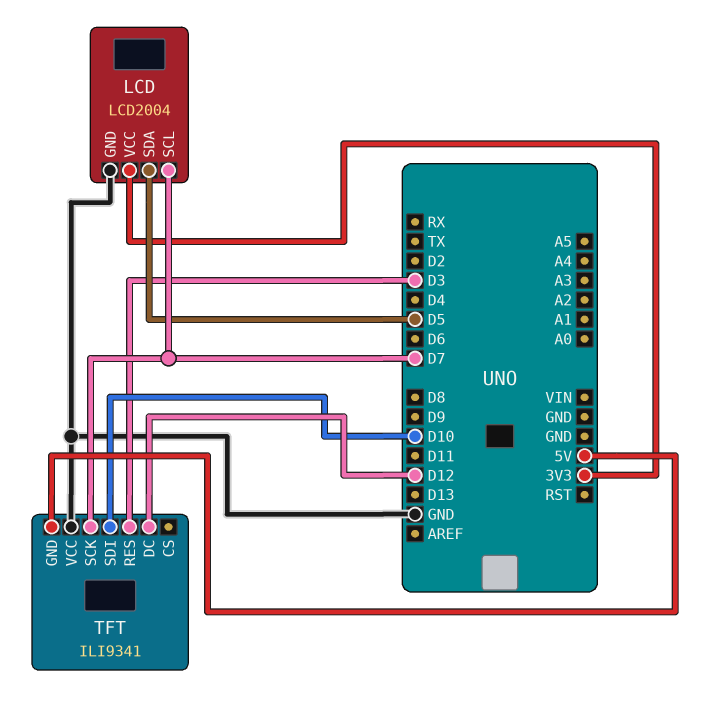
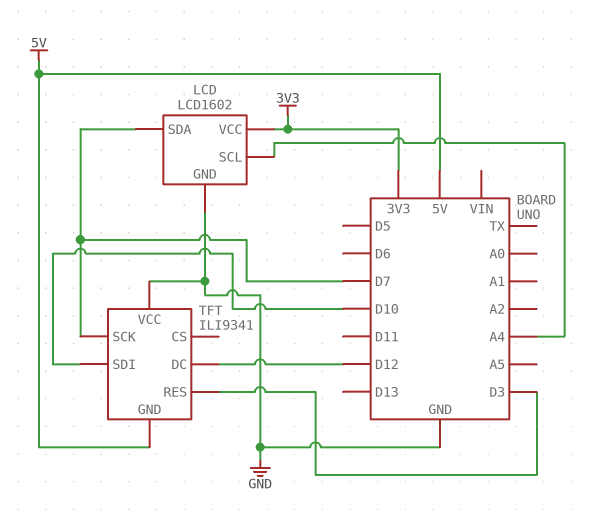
LCD: LCD2004 -> LCD1602
LCD pin SCL: D7 -> A4
LCD pin SDA: D5 -> D7

